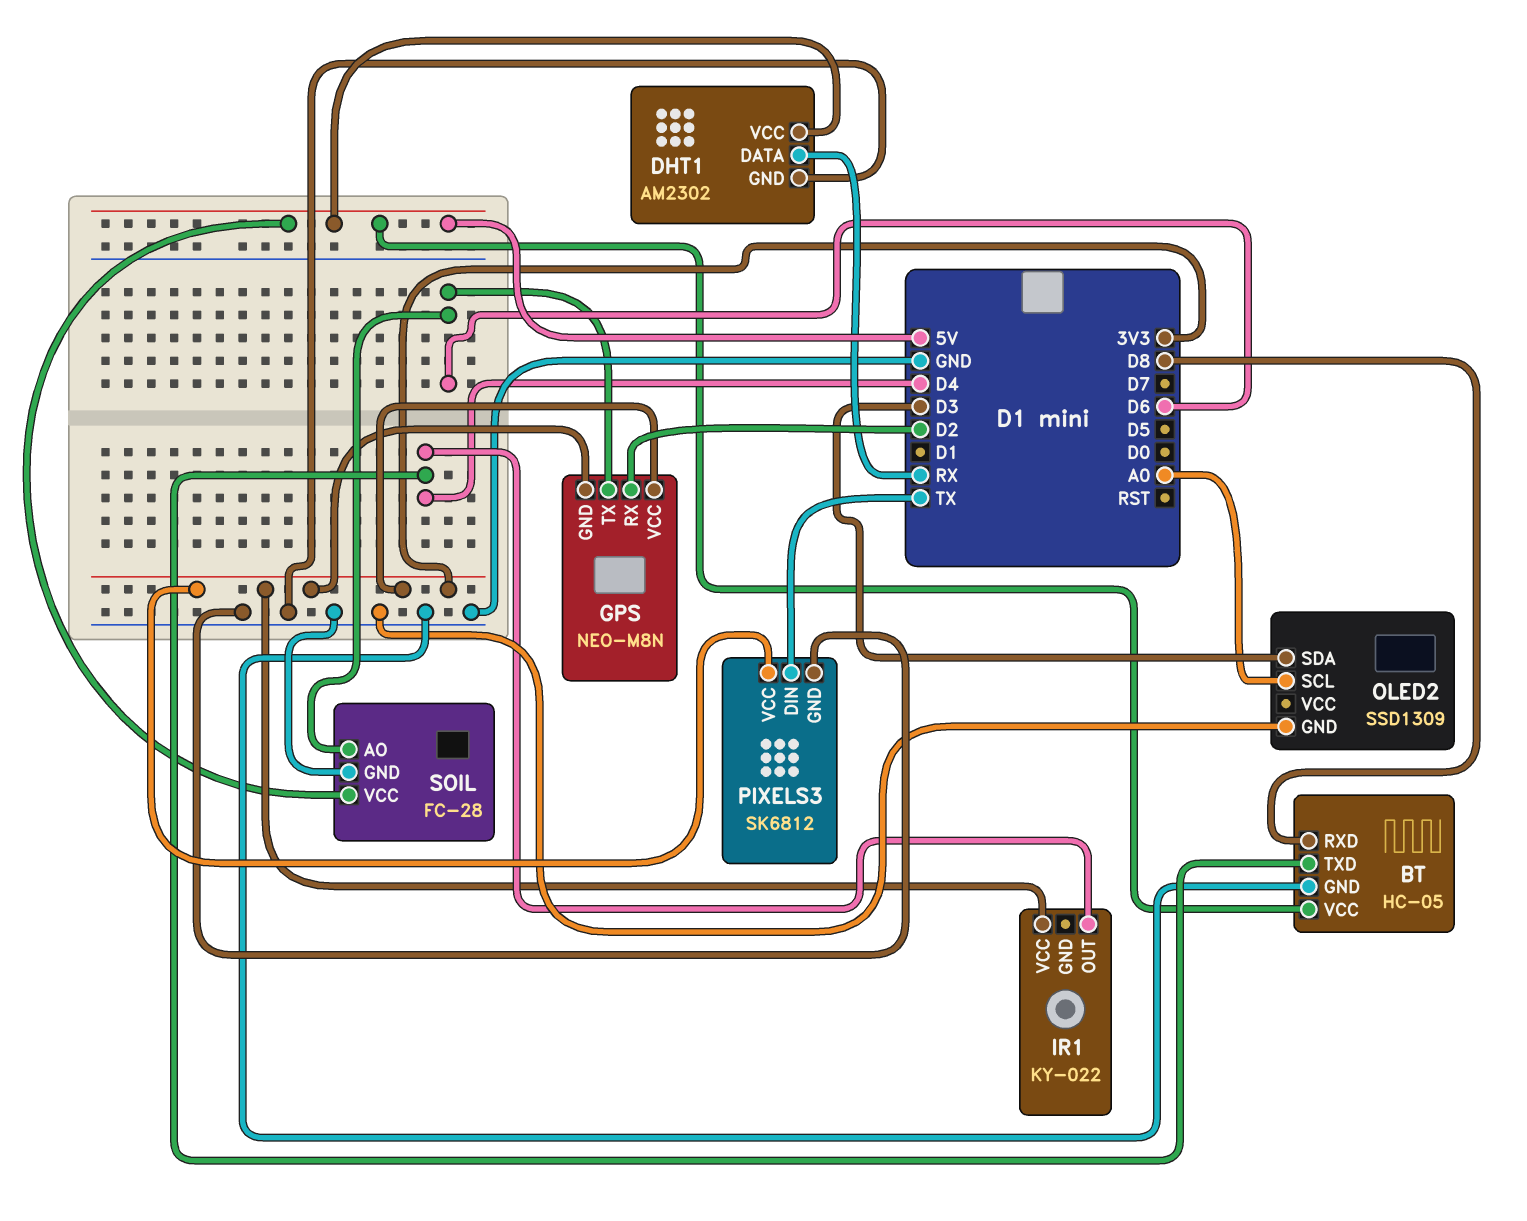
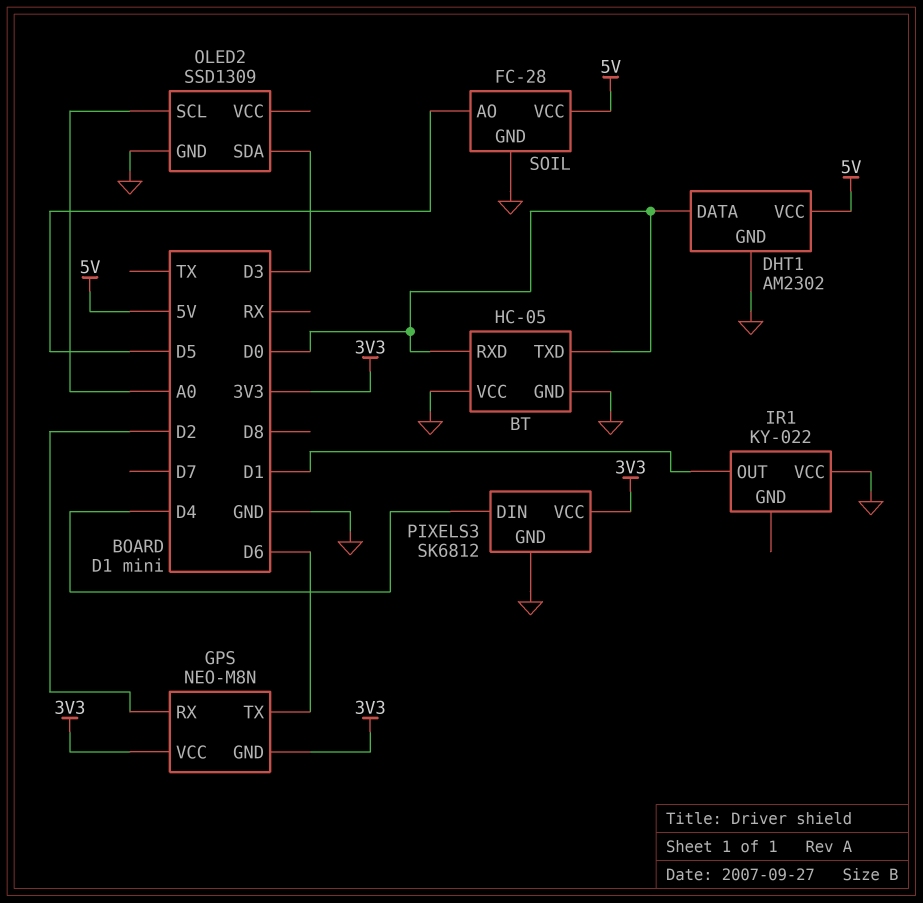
BT pin RXD: D8 -> D0
BT pin TXD: D4 -> D0
BT pin VCC: 5V -> GND
DHT1 pin DATA: RX -> D0
IR1 pin OUT: D4 -> D1
IR1 pin VCC: 3V3 -> GND
PIXELS3 pin DIN: TX -> D4
SOIL pin AO: D6 -> D5

